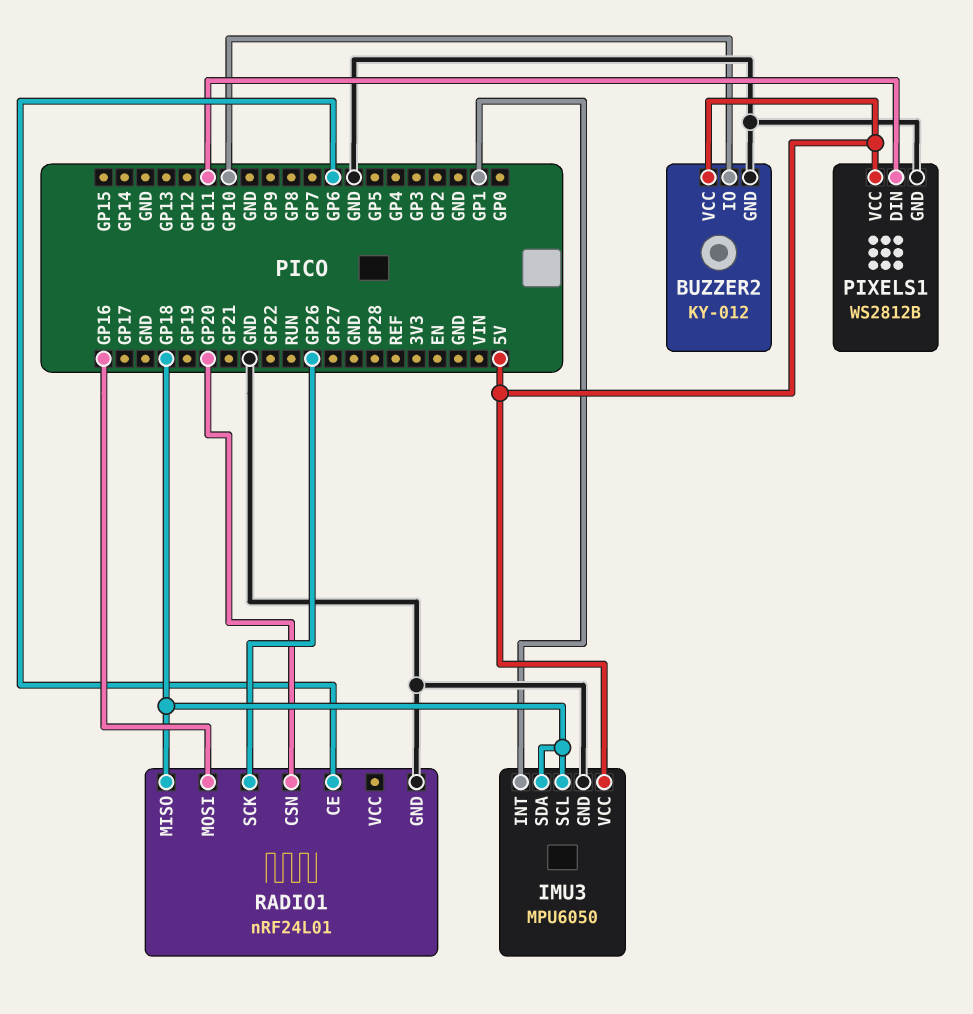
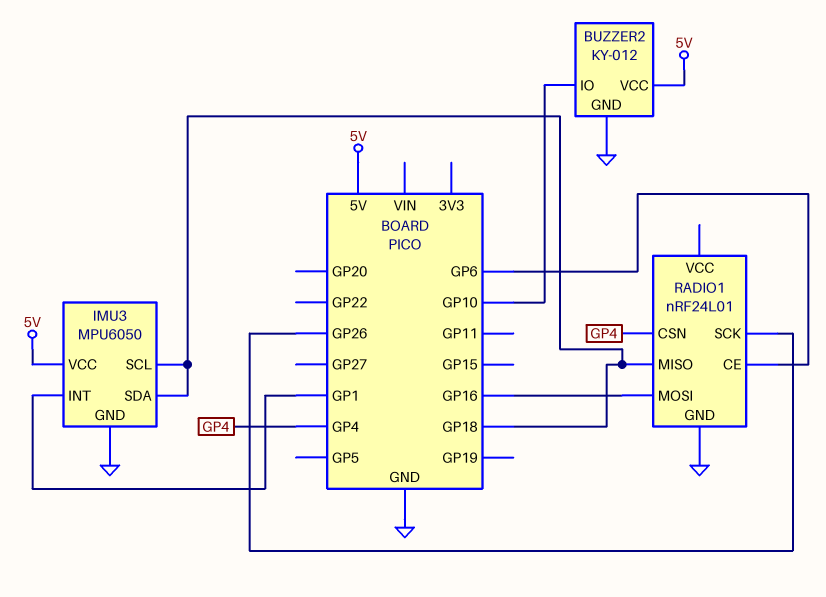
PIXELS1: WS2812B -> none
PIXELS1 pin DIN: GP11 -> none
PIXELS1 pin GND: GND -> none
PIXELS1 pin VCC: 5V -> none
RADIO1 pin CSN: GP20 -> GP4

